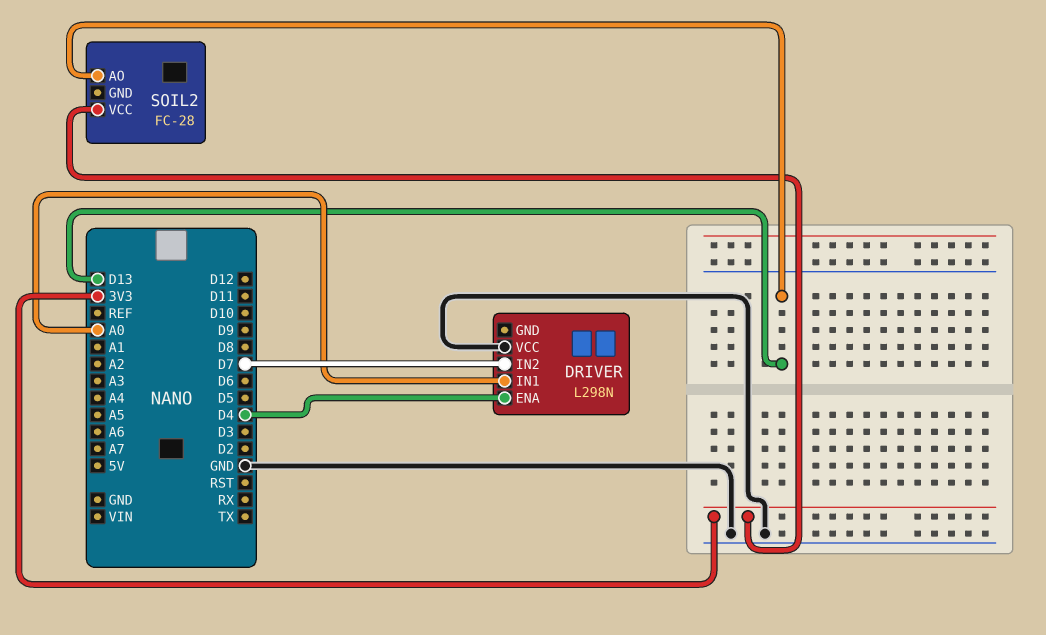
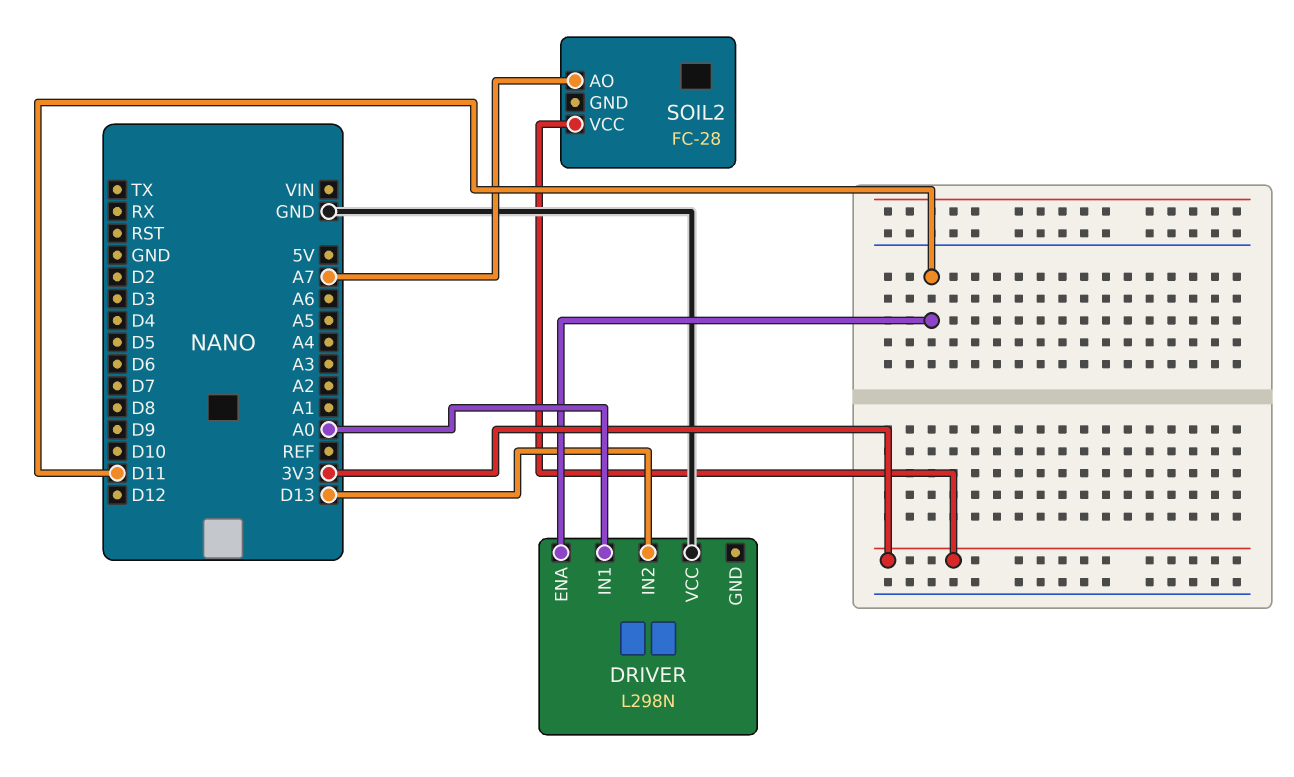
DRIVER pin ENA: D4 -> D11
DRIVER pin IN2: D7 -> D13
SOIL2 pin AO: D13 -> A7

